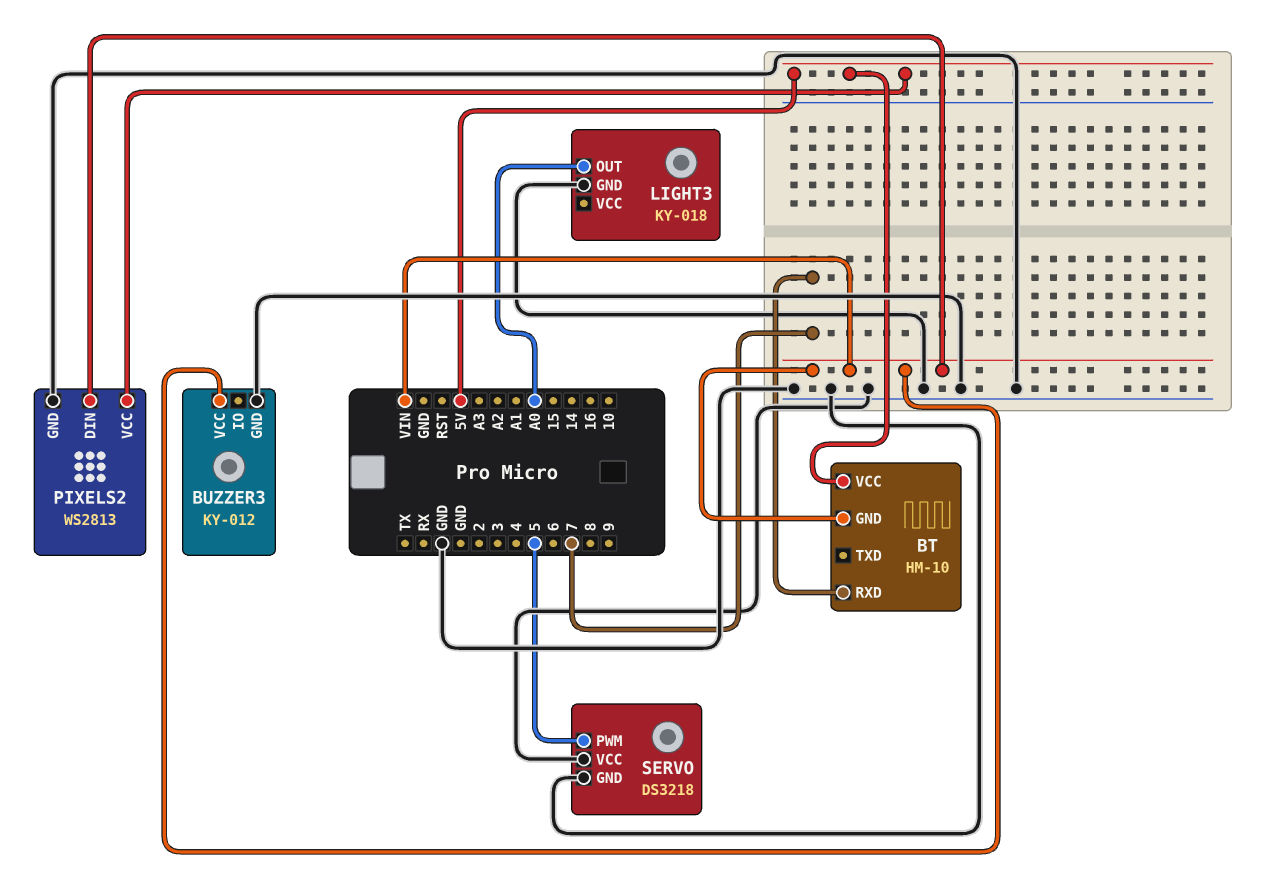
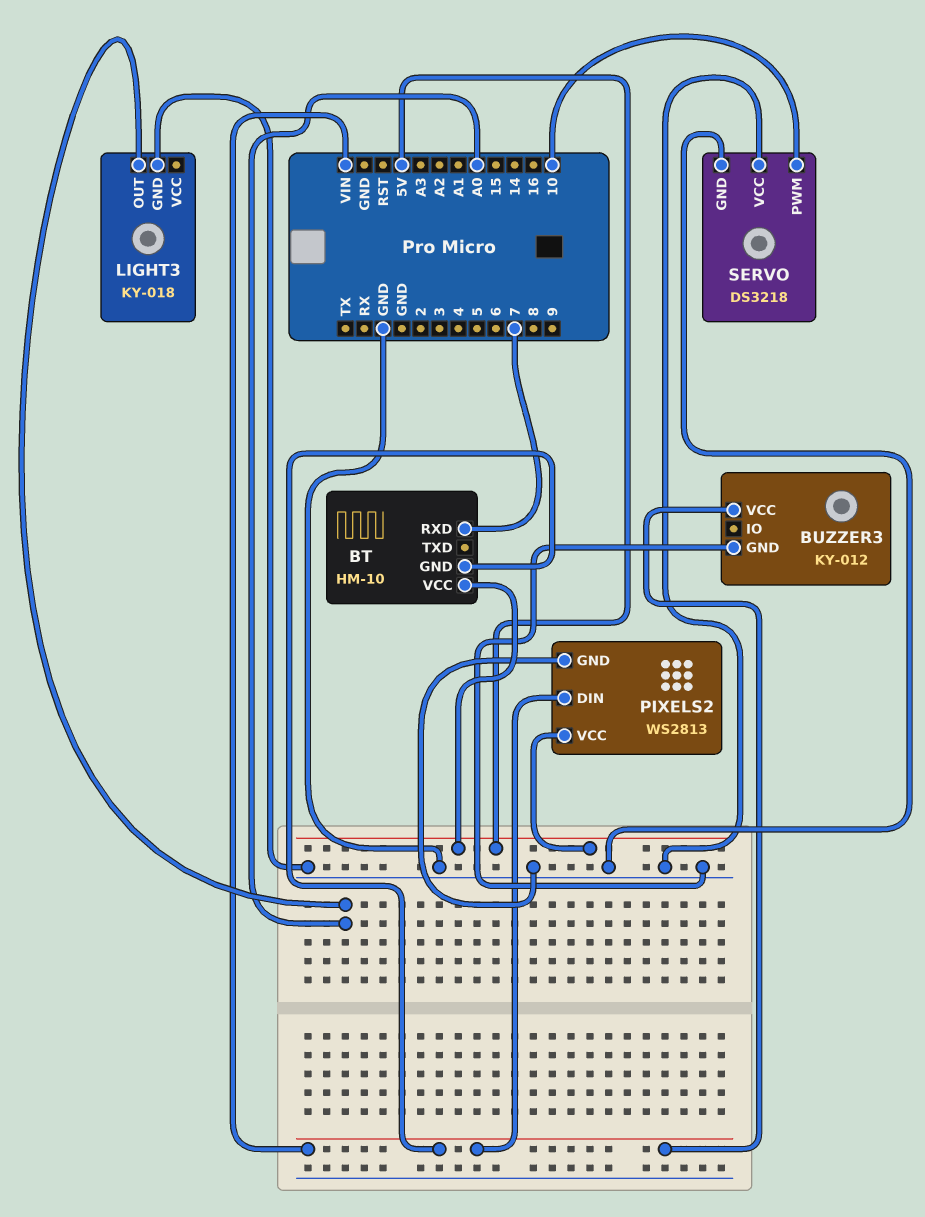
SERVO pin PWM: 5 -> 10

